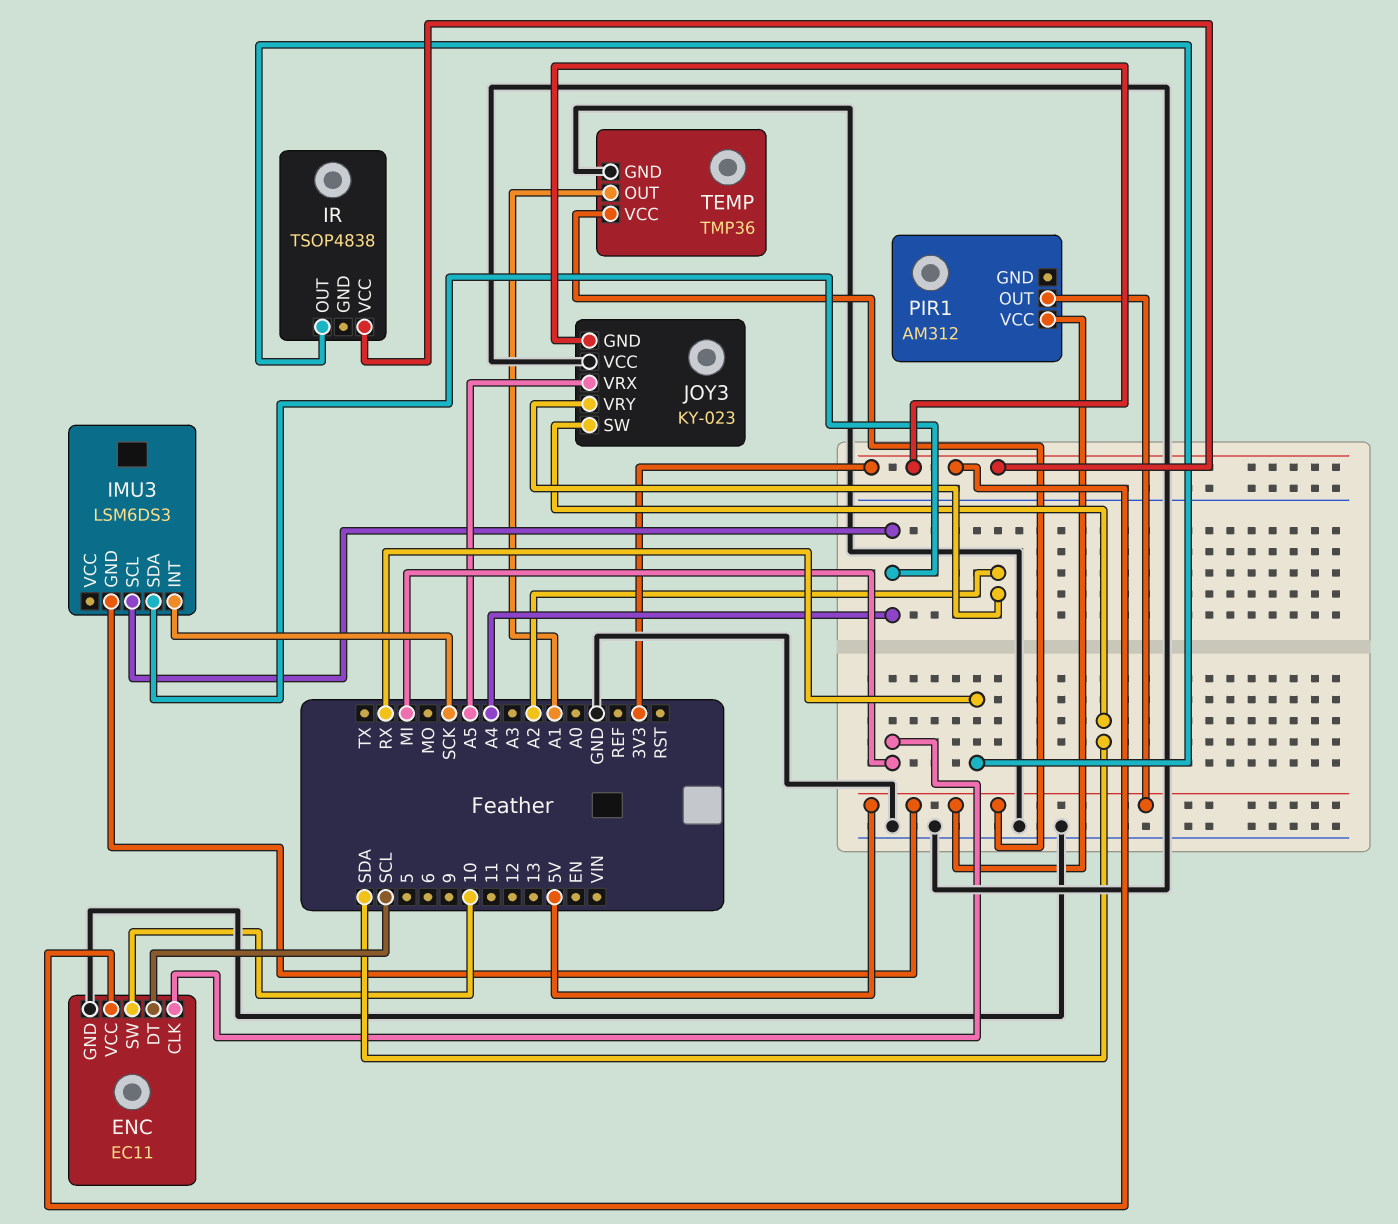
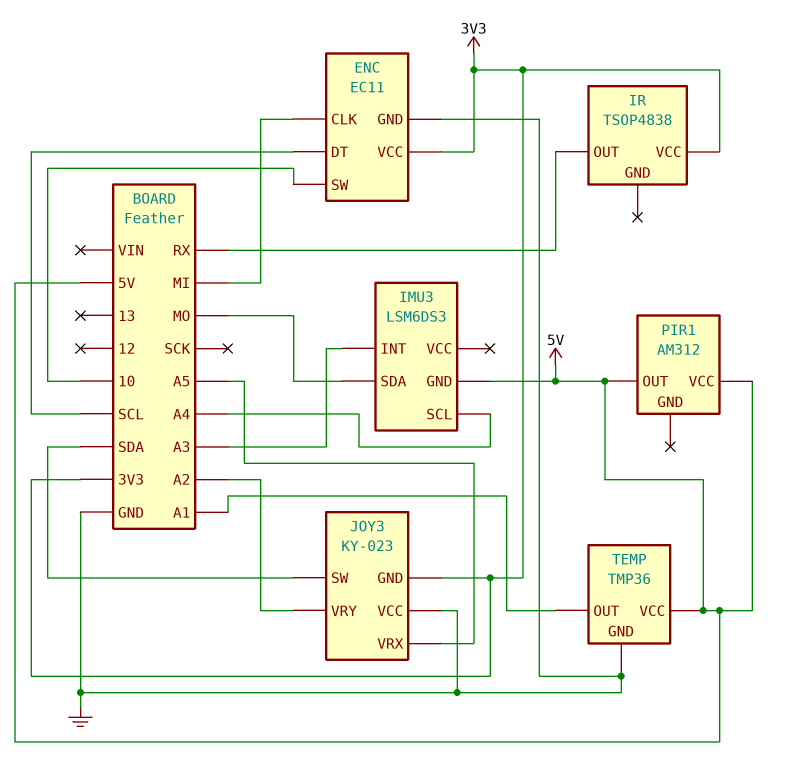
IMU3 pin INT: SCK -> A3
IMU3 pin SDA: A4 -> MO

